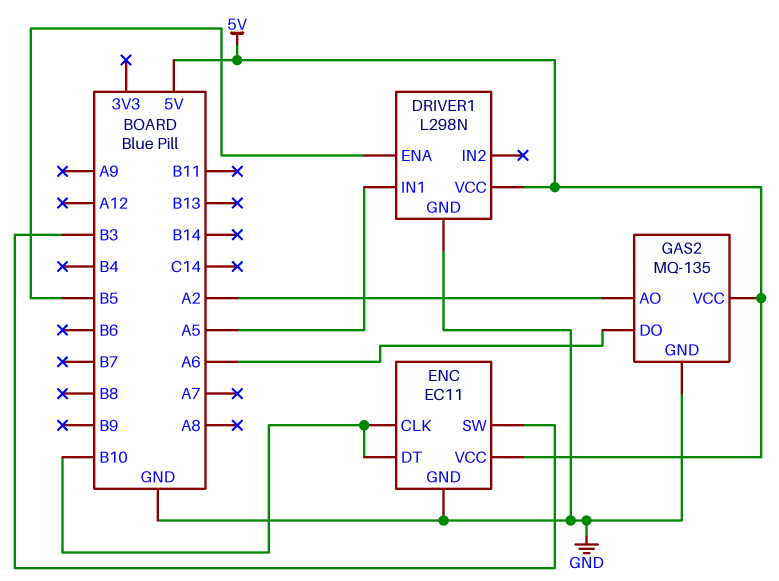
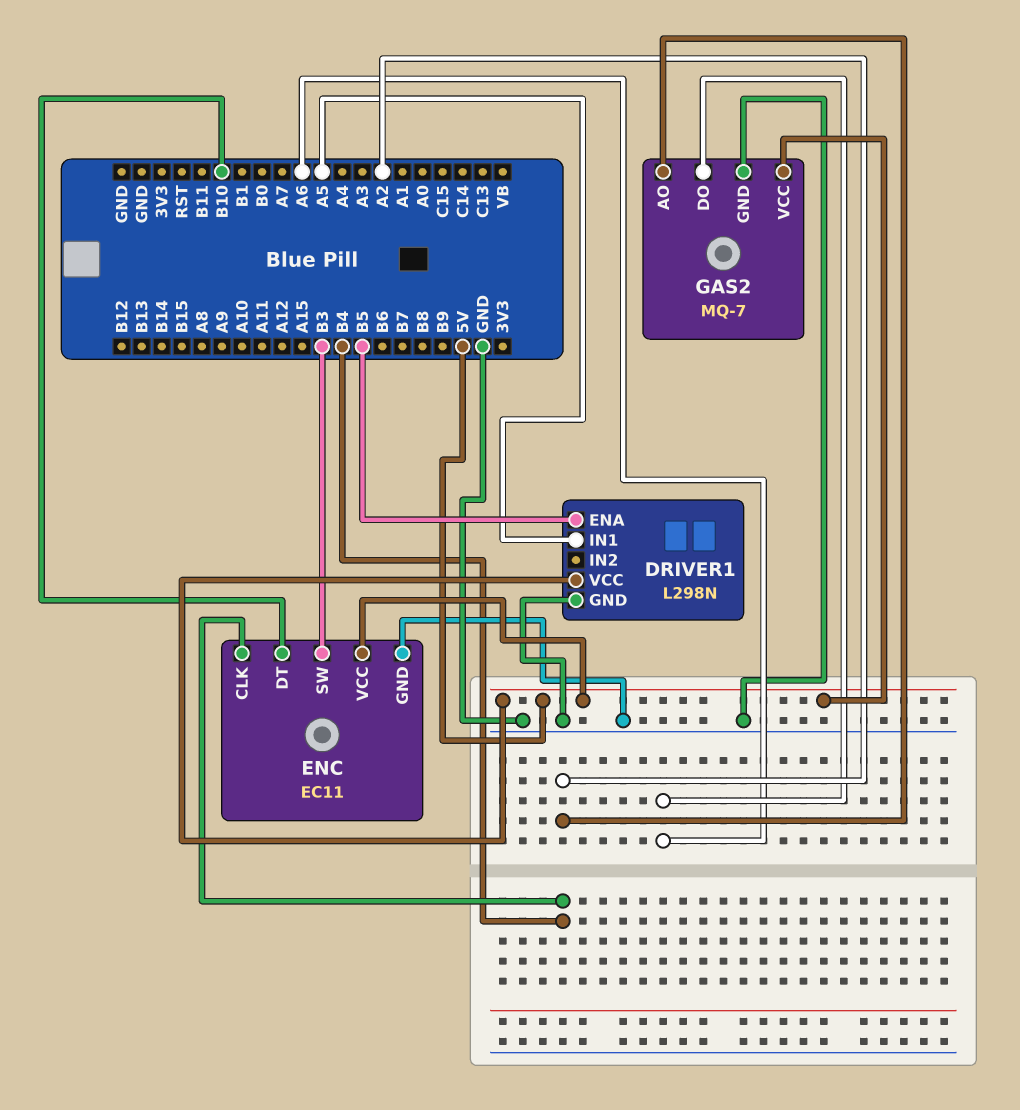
ENC pin CLK: B10 -> B4
GAS2: MQ-135 -> MQ-7

